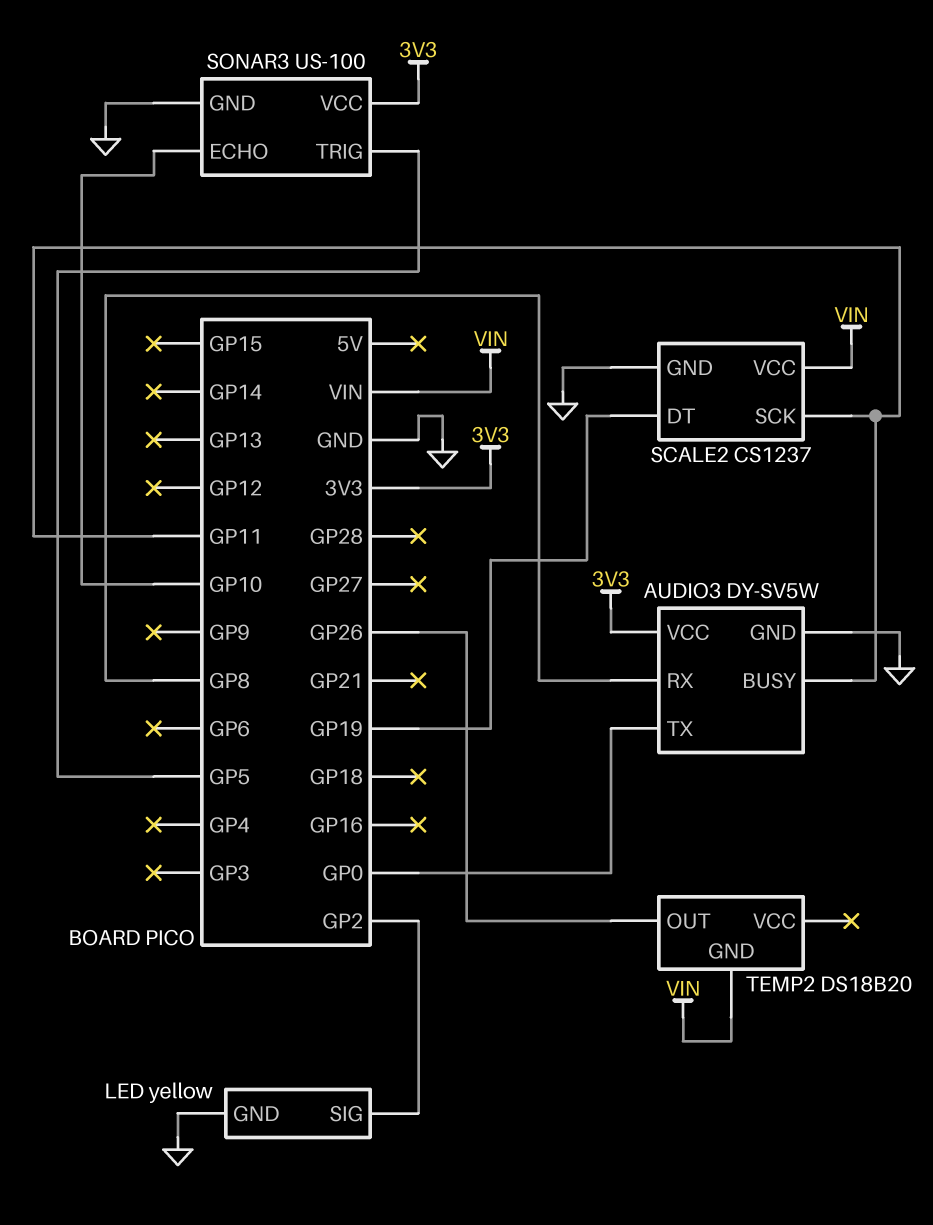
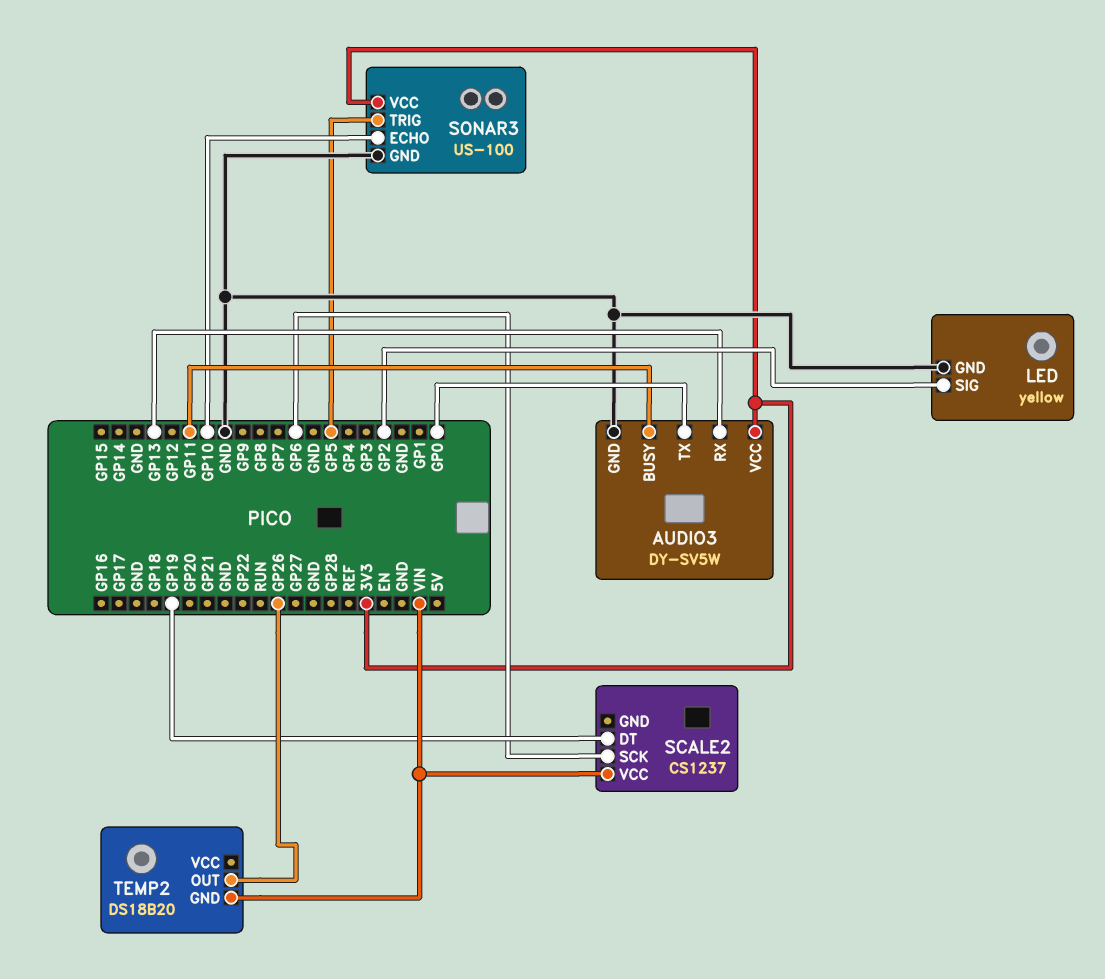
AUDIO3 pin RX: GP8 -> GP13
SCALE2 pin GND: GND -> none
SCALE2 pin SCK: GP11 -> GP6

